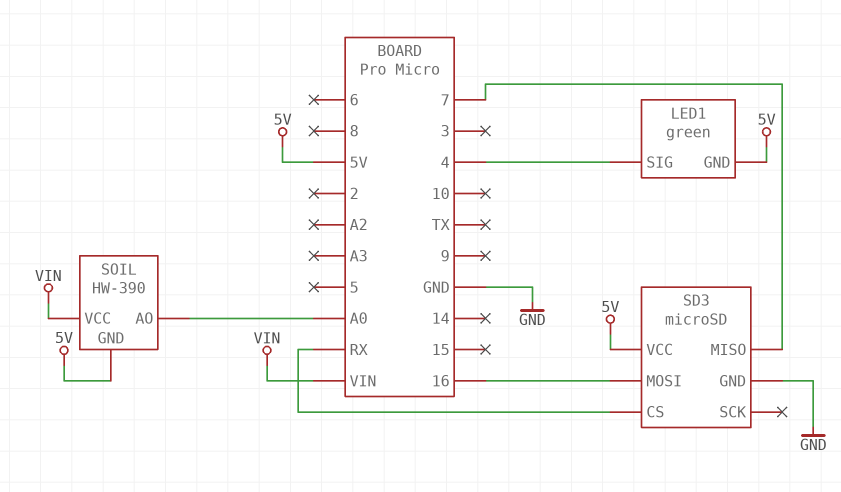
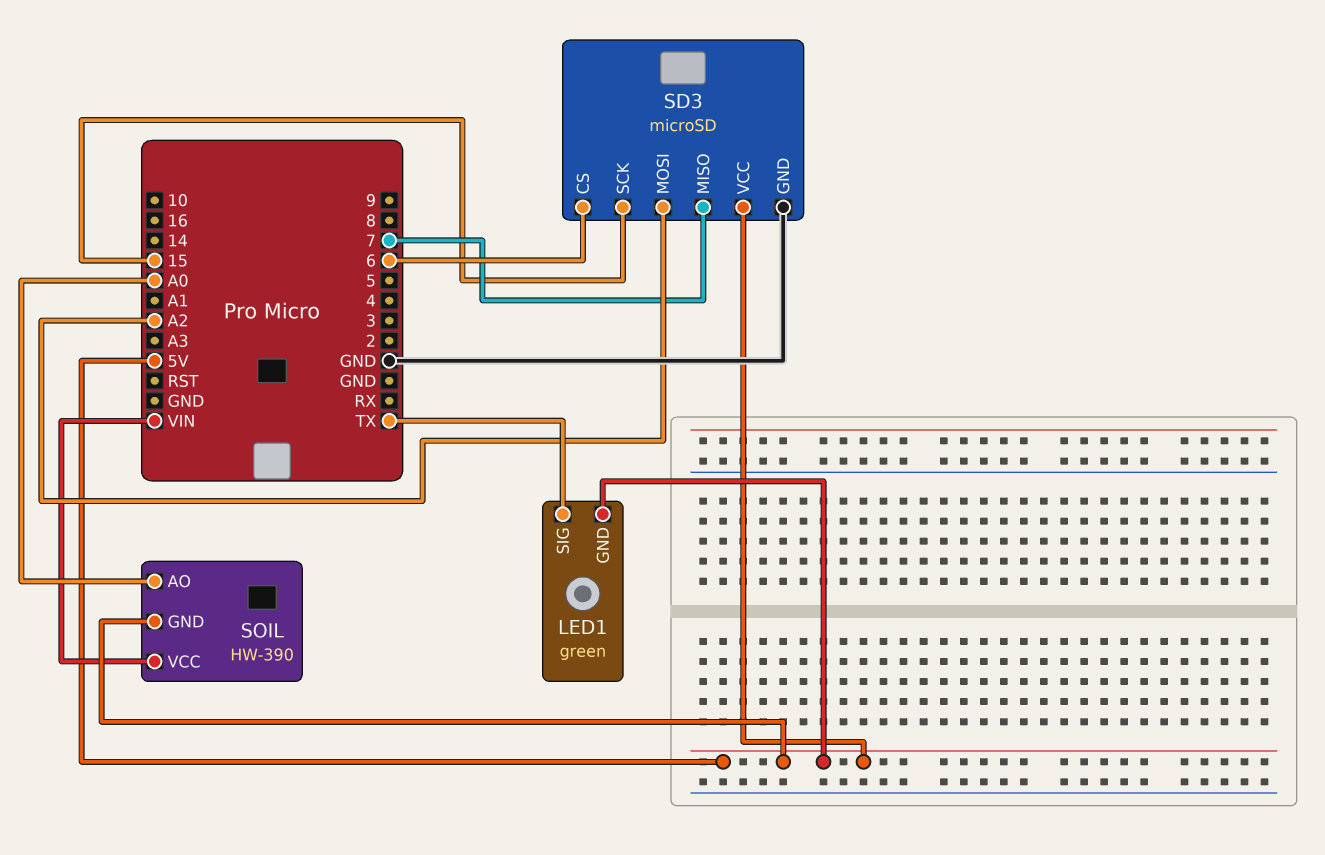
LED1 pin SIG: 4 -> TX
SD3 pin CS: RX -> 6
SD3 pin MOSI: 16 -> A2
SD3 pin SCK: none -> 15

